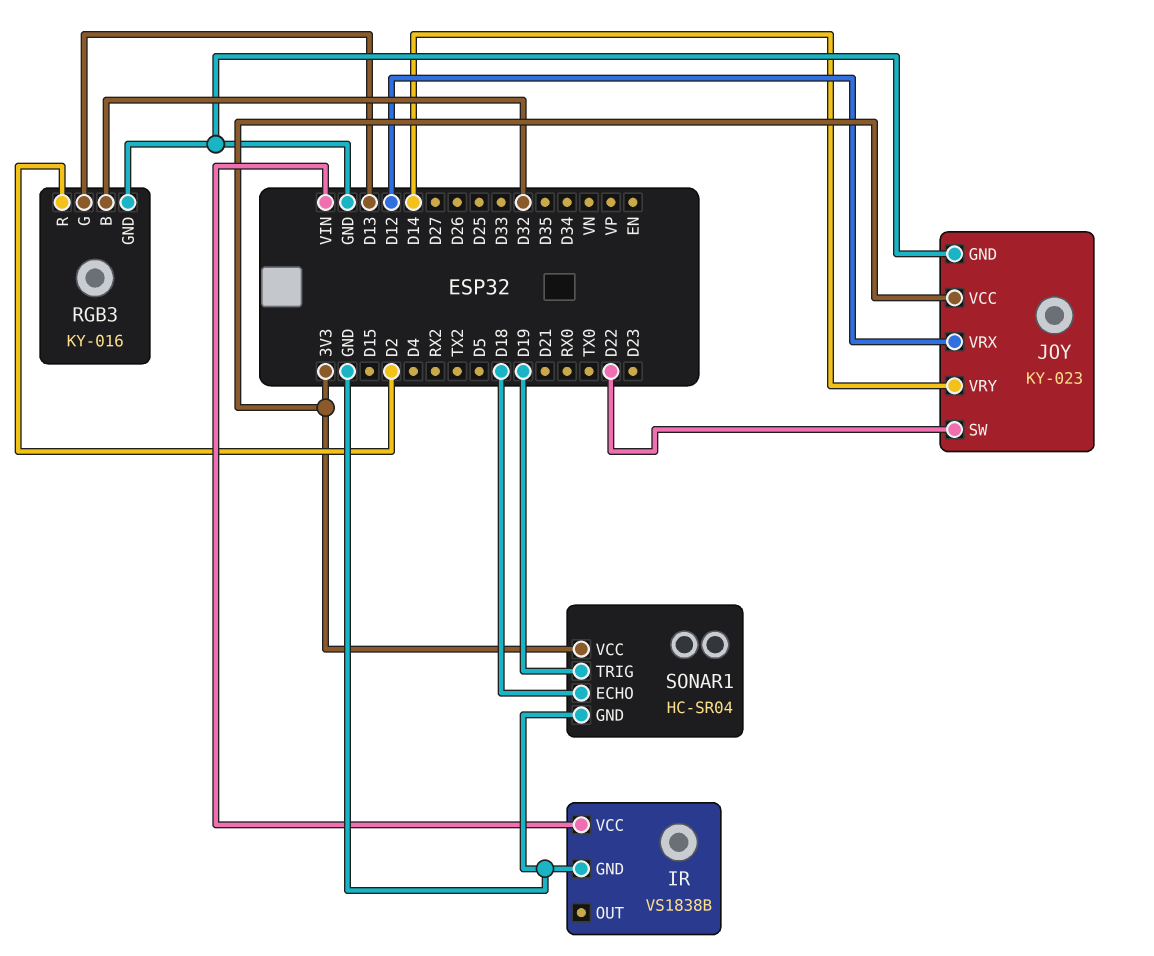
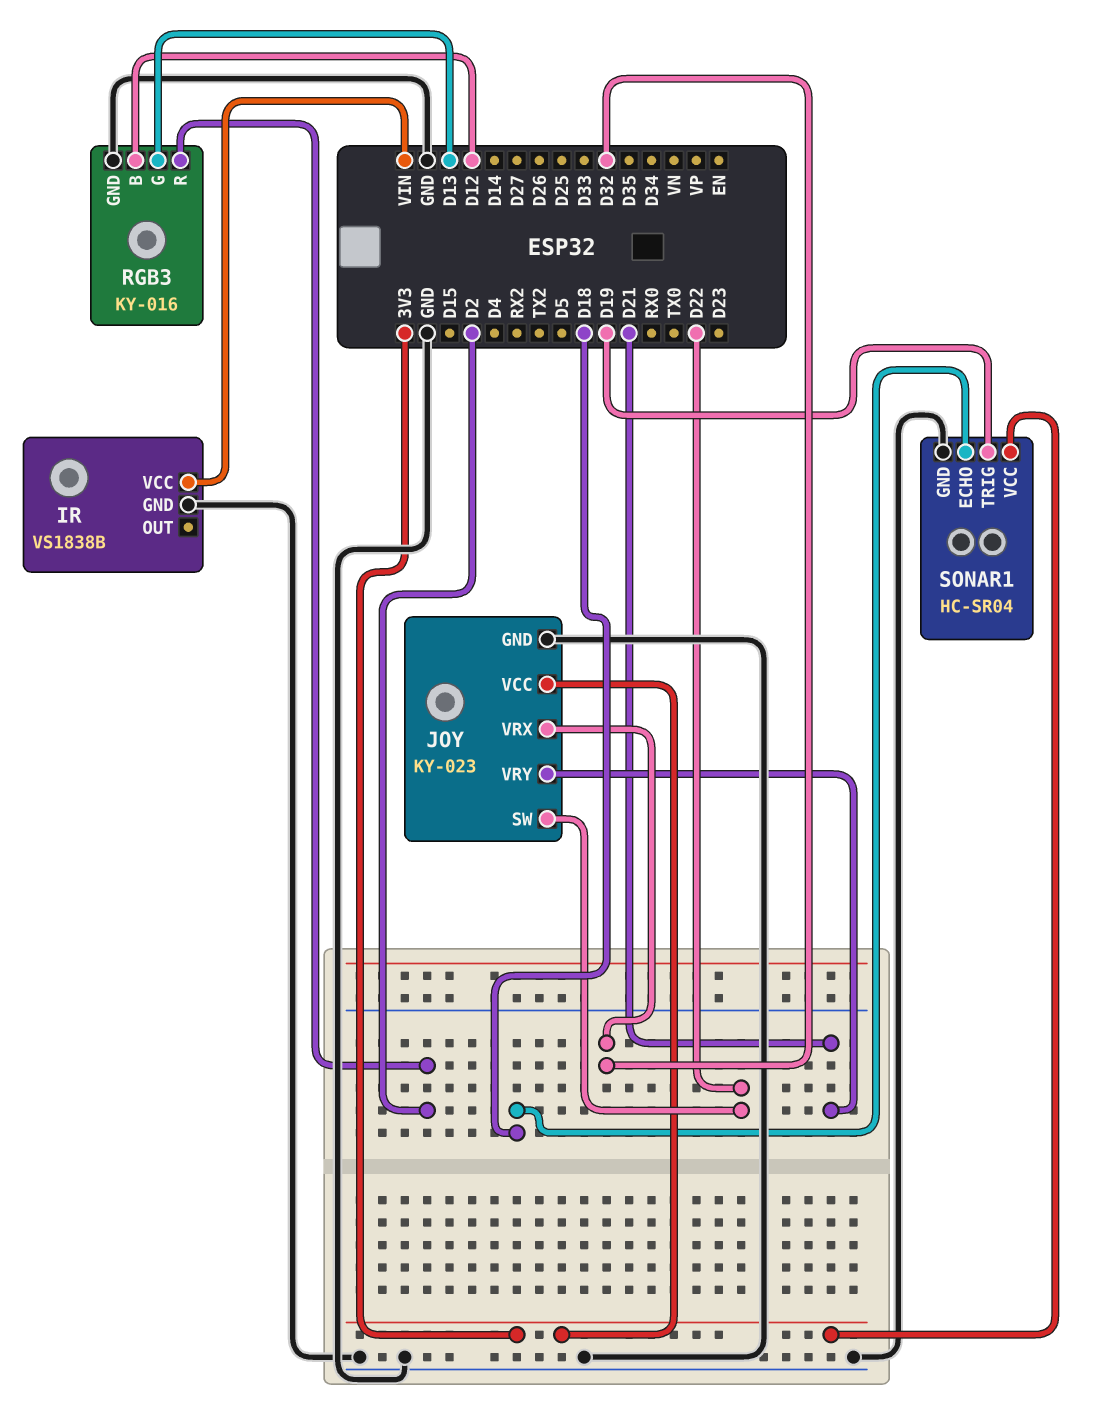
JOY pin VRX: D12 -> D32
JOY pin VRY: D14 -> D21
RGB3 pin B: D32 -> D12

